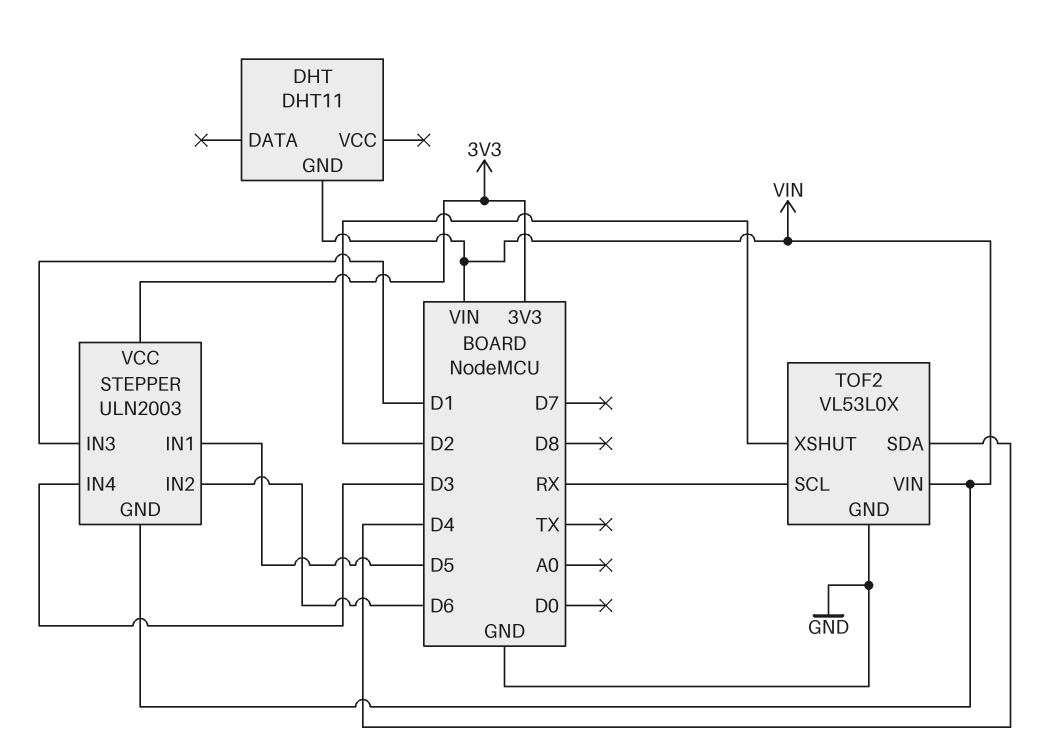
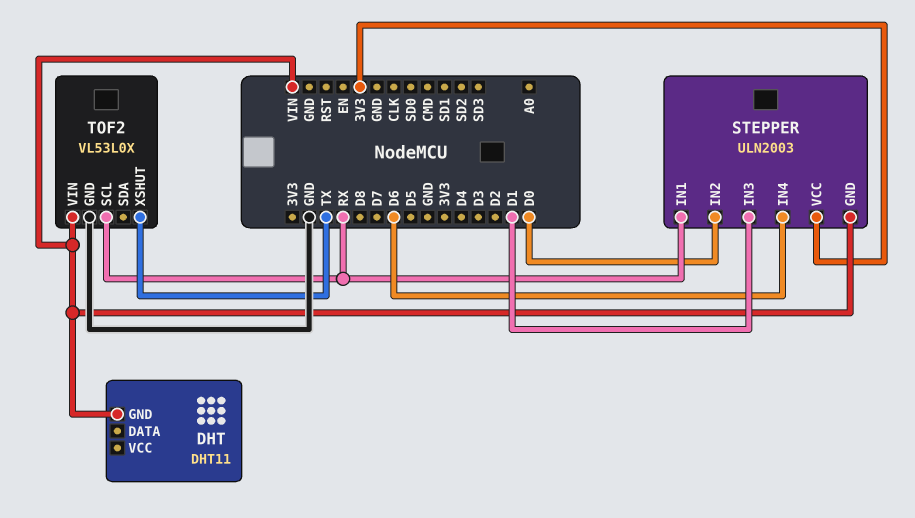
STEPPER pin IN1: D5 -> RX
STEPPER pin IN2: D6 -> D0
STEPPER pin IN4: D3 -> D6
TOF2 pin SDA: D4 -> none
TOF2 pin XSHUT: D2 -> TX

